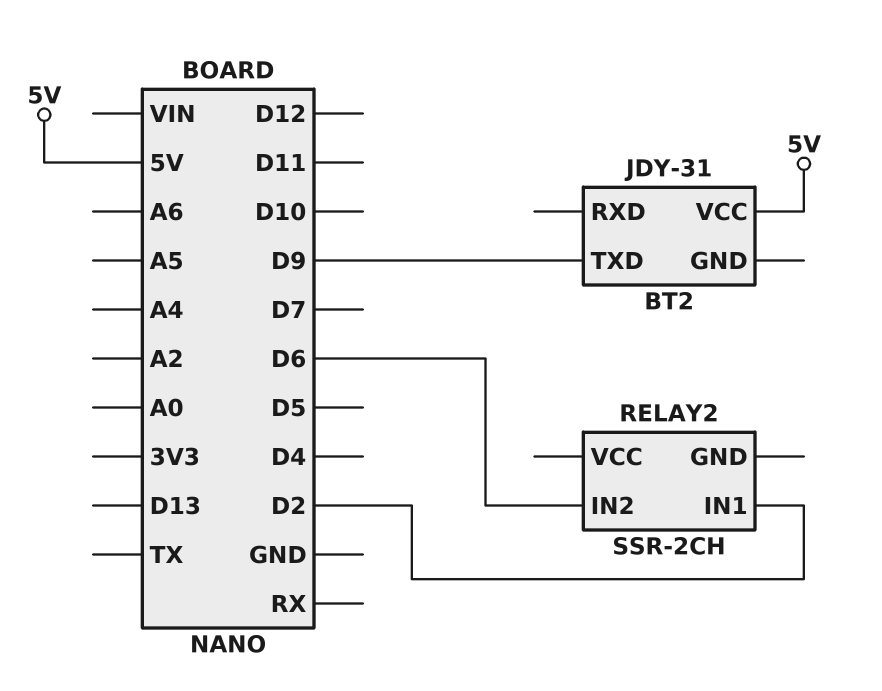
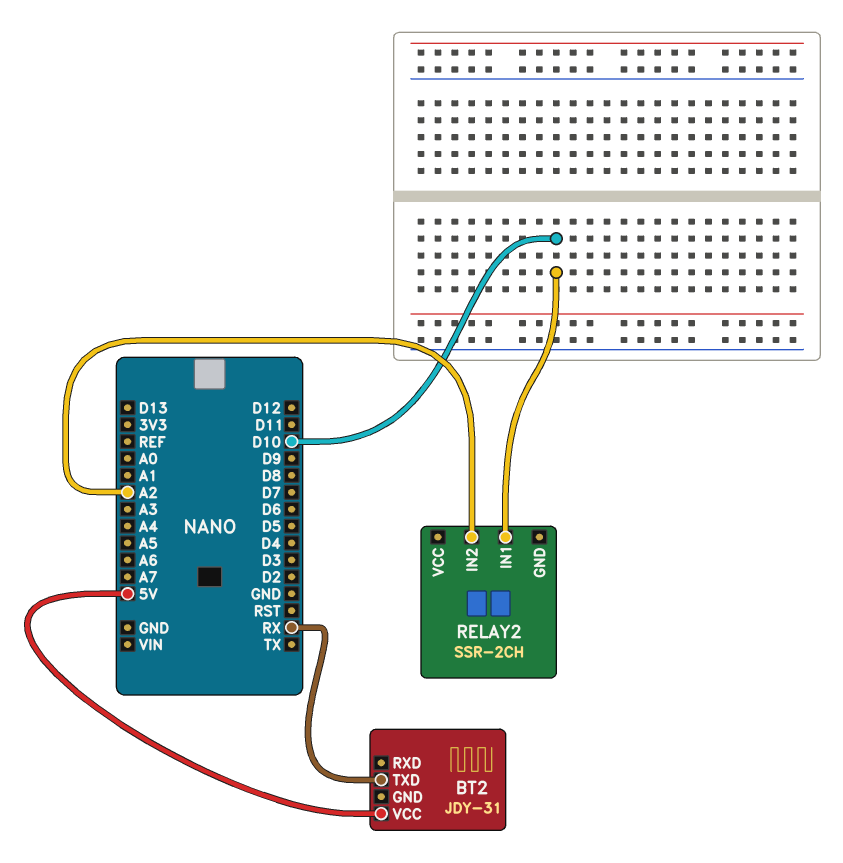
BT2 pin TXD: D9 -> RX
RELAY2 pin IN1: D2 -> D10
RELAY2 pin IN2: D6 -> A2

